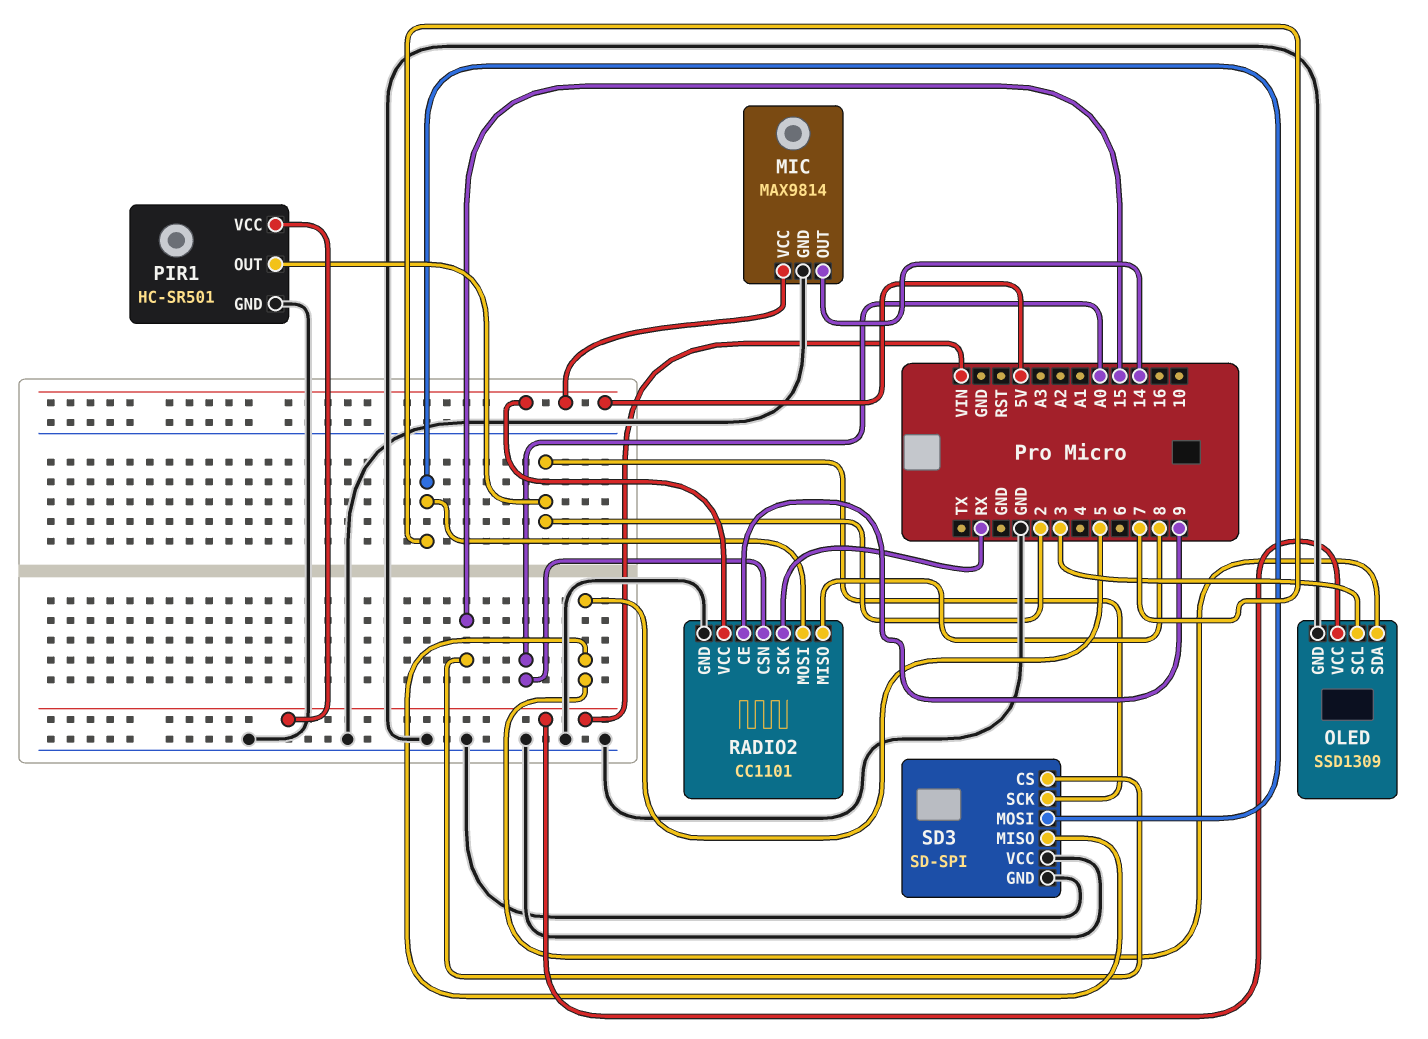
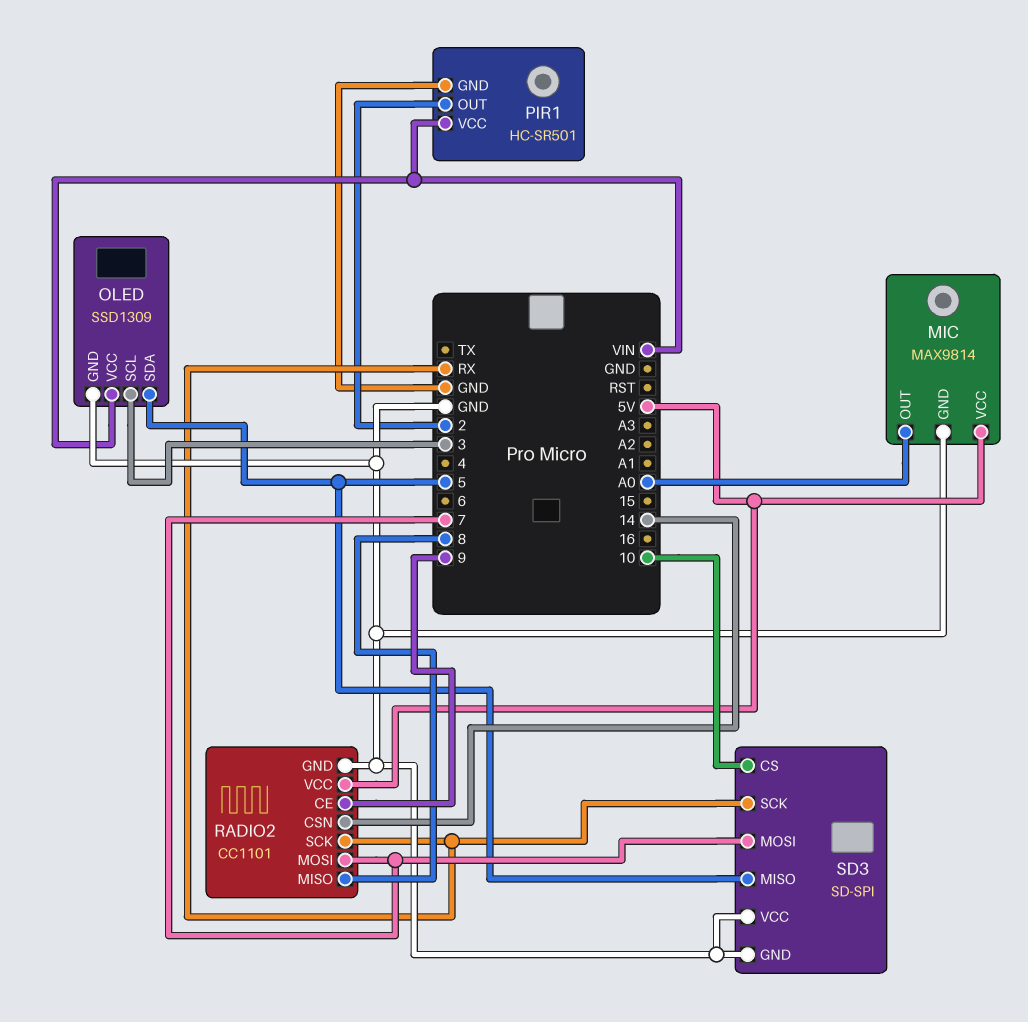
MIC pin OUT: 14 -> A0
RADIO2 pin CSN: A0 -> 14
SD3 pin CS: 15 -> 10
SD3 pin SCK: 2 -> RX

